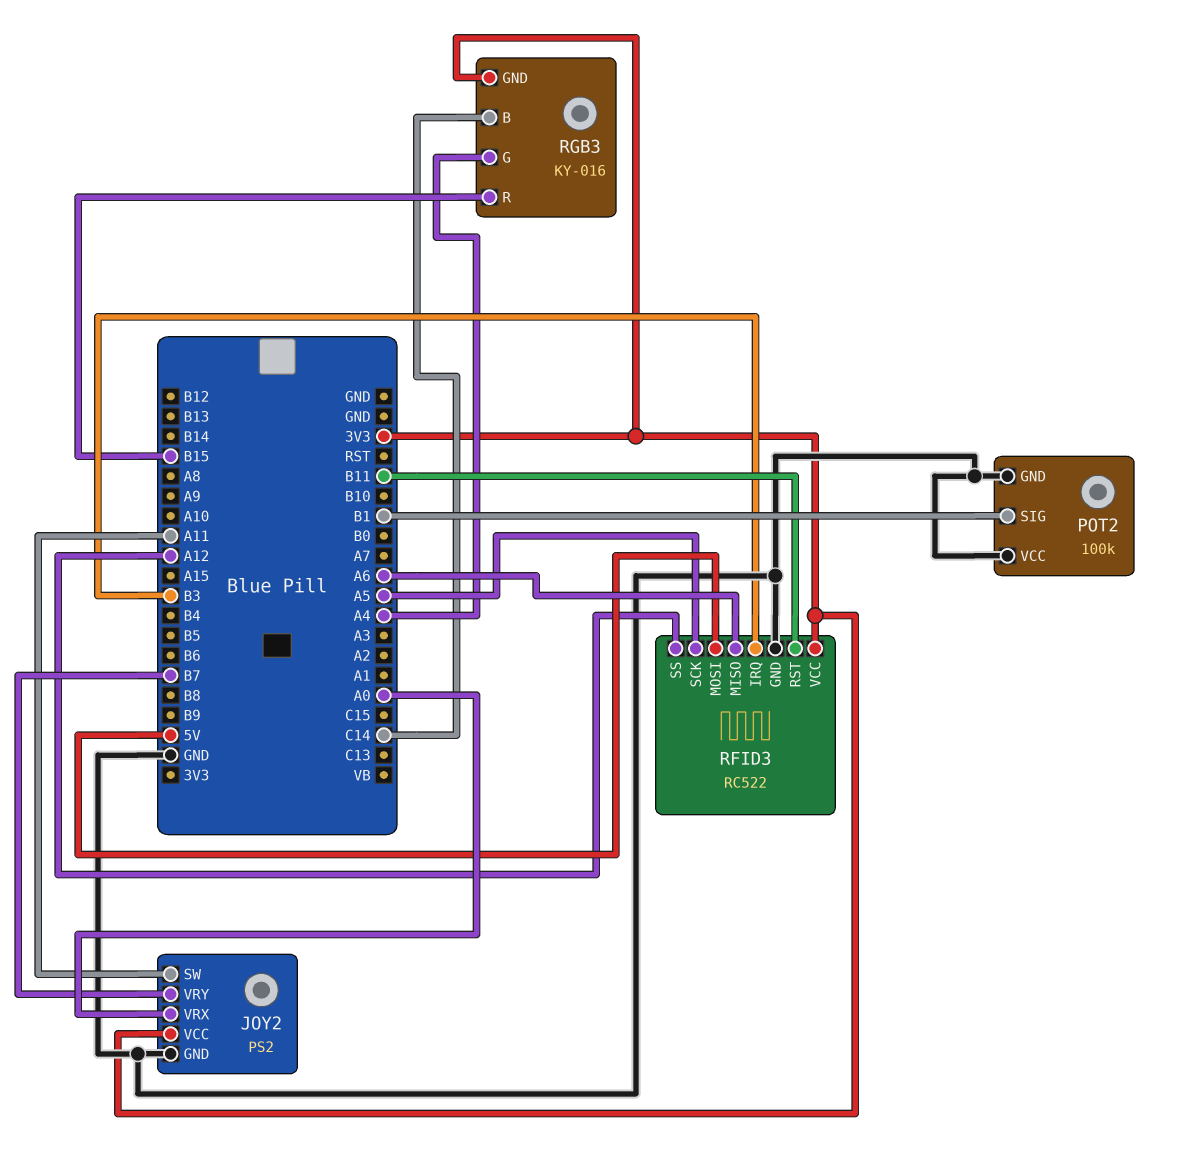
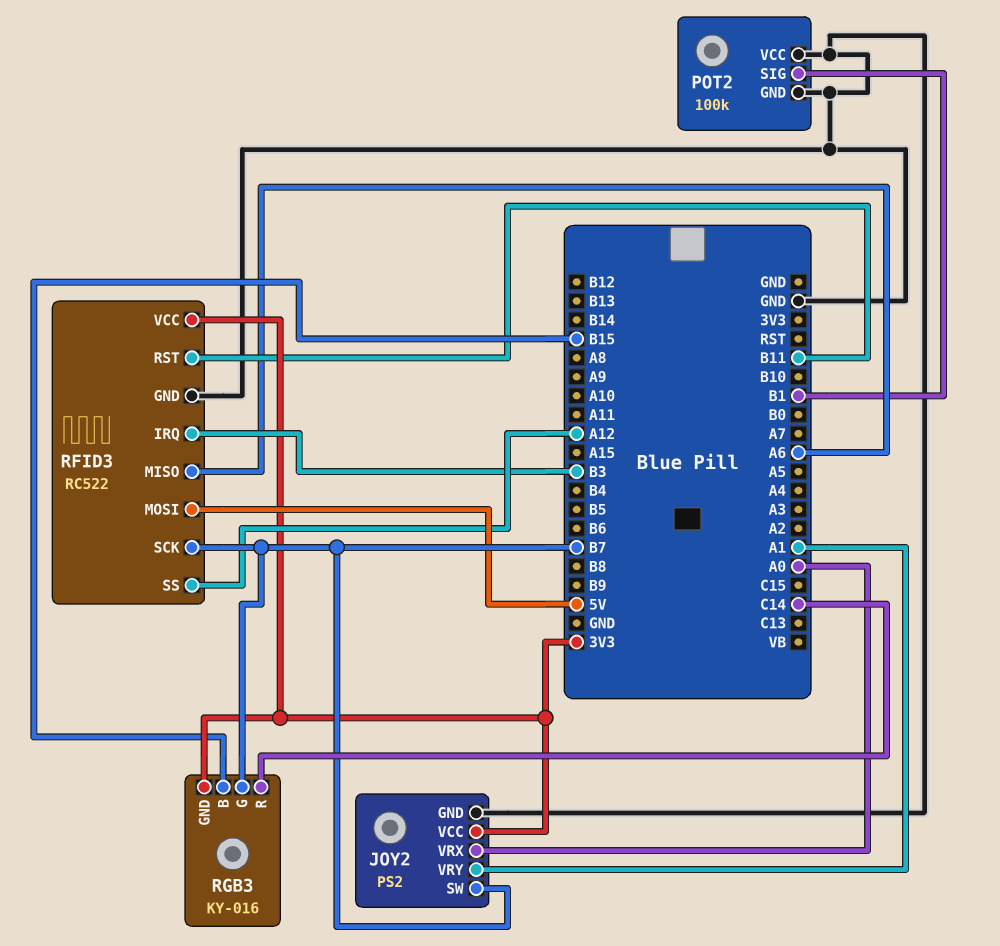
JOY2 pin SW: A11 -> B7
JOY2 pin VRY: B7 -> A1
RFID3 pin SCK: A5 -> B7
RGB3 pin B: C14 -> B15
RGB3 pin G: A4 -> B7
RGB3 pin R: B15 -> C14

